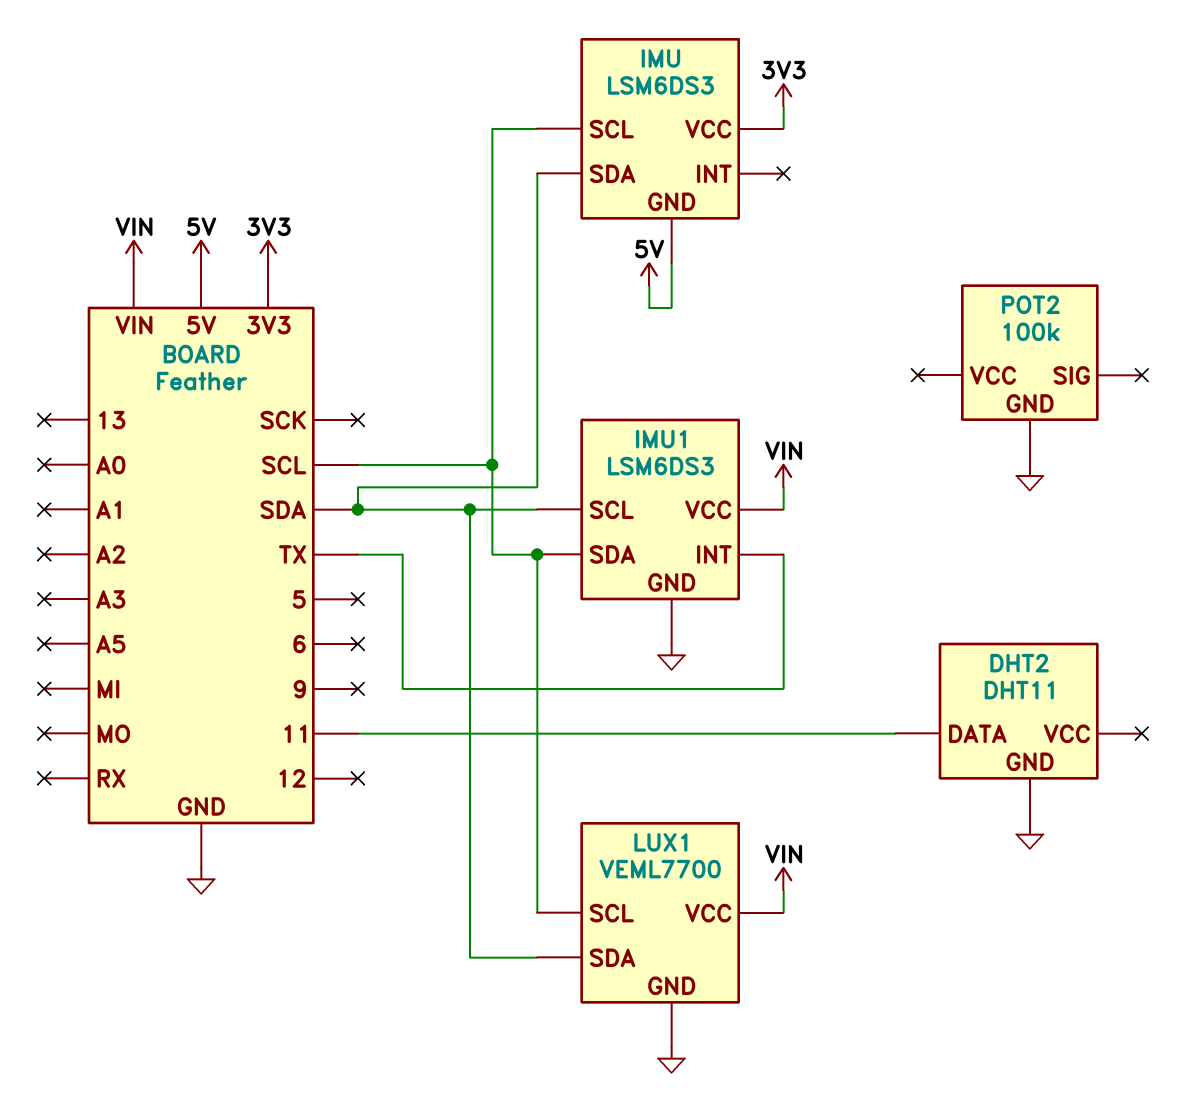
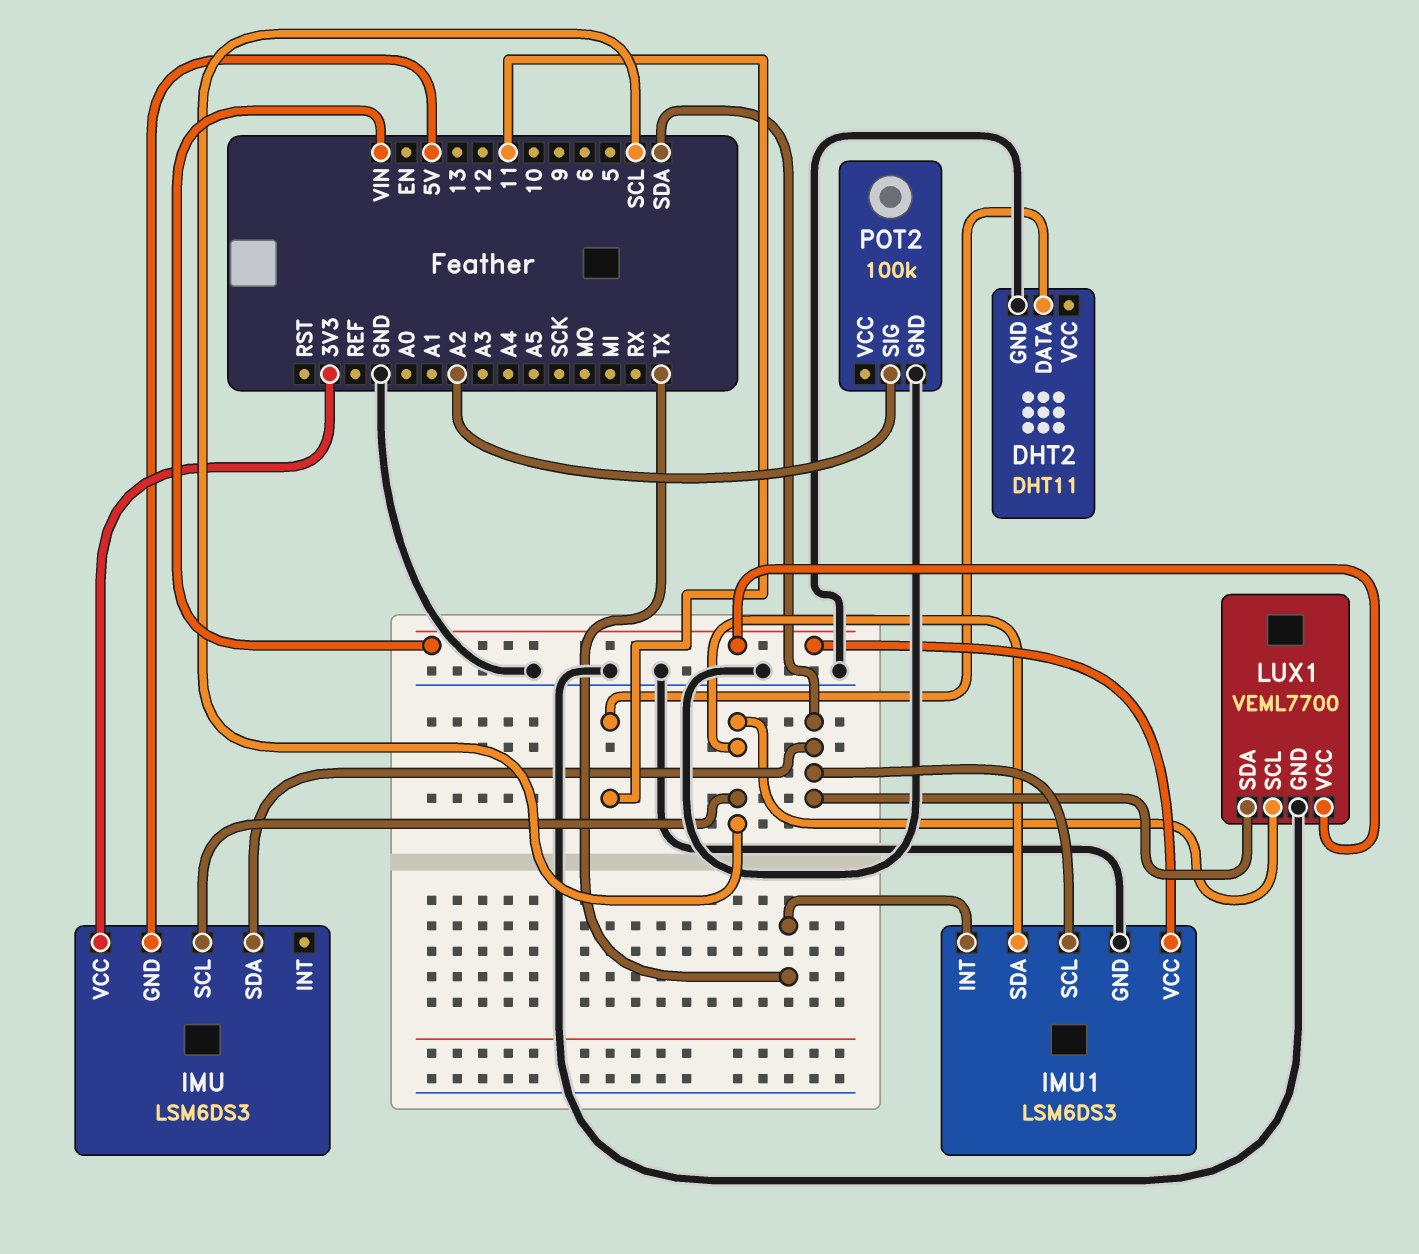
POT2 pin SIG: none -> A2

